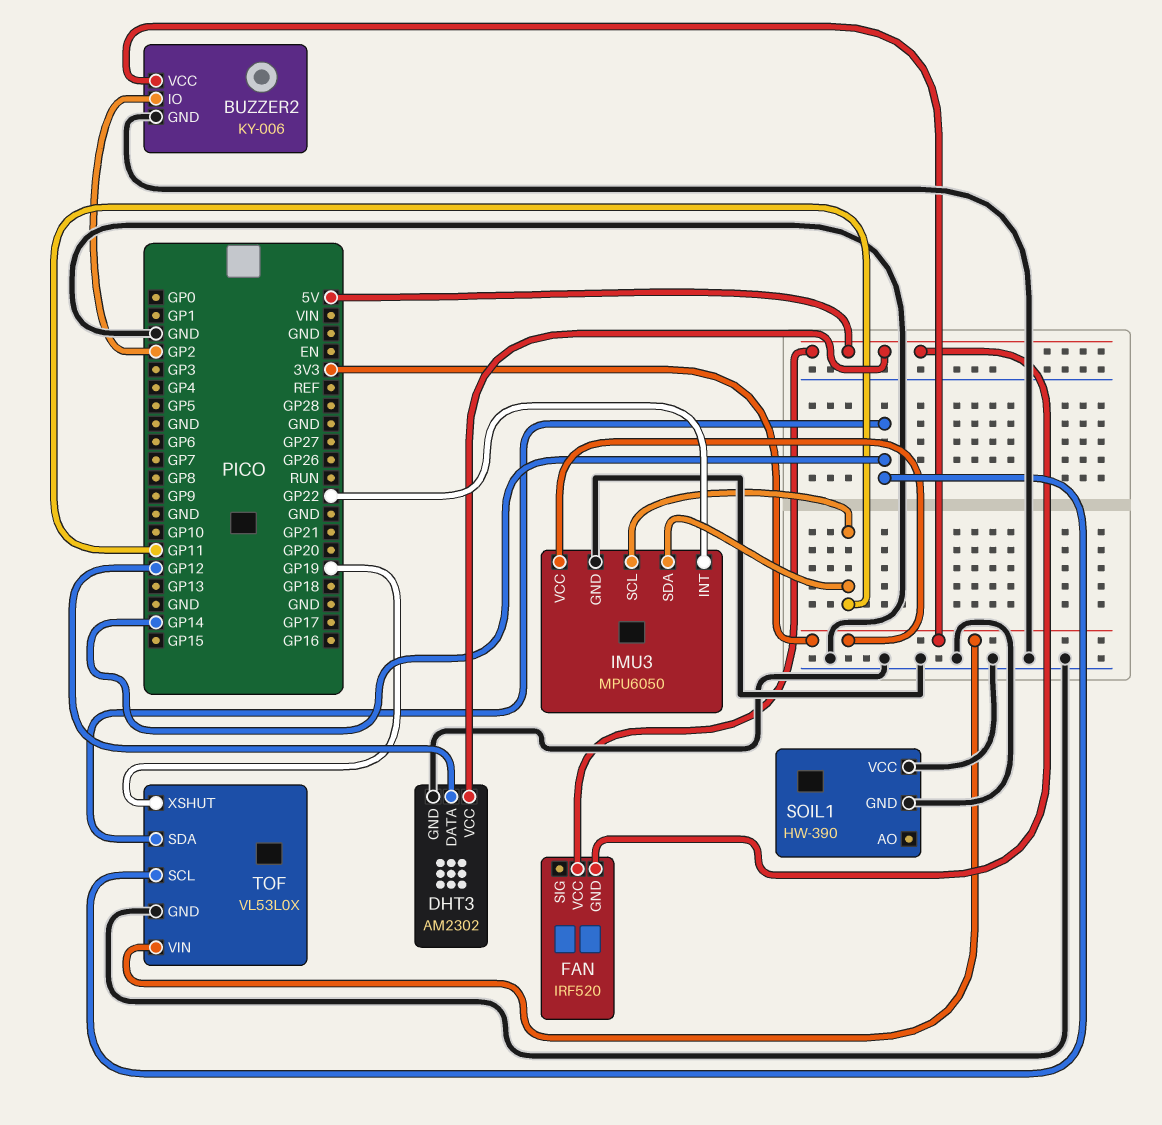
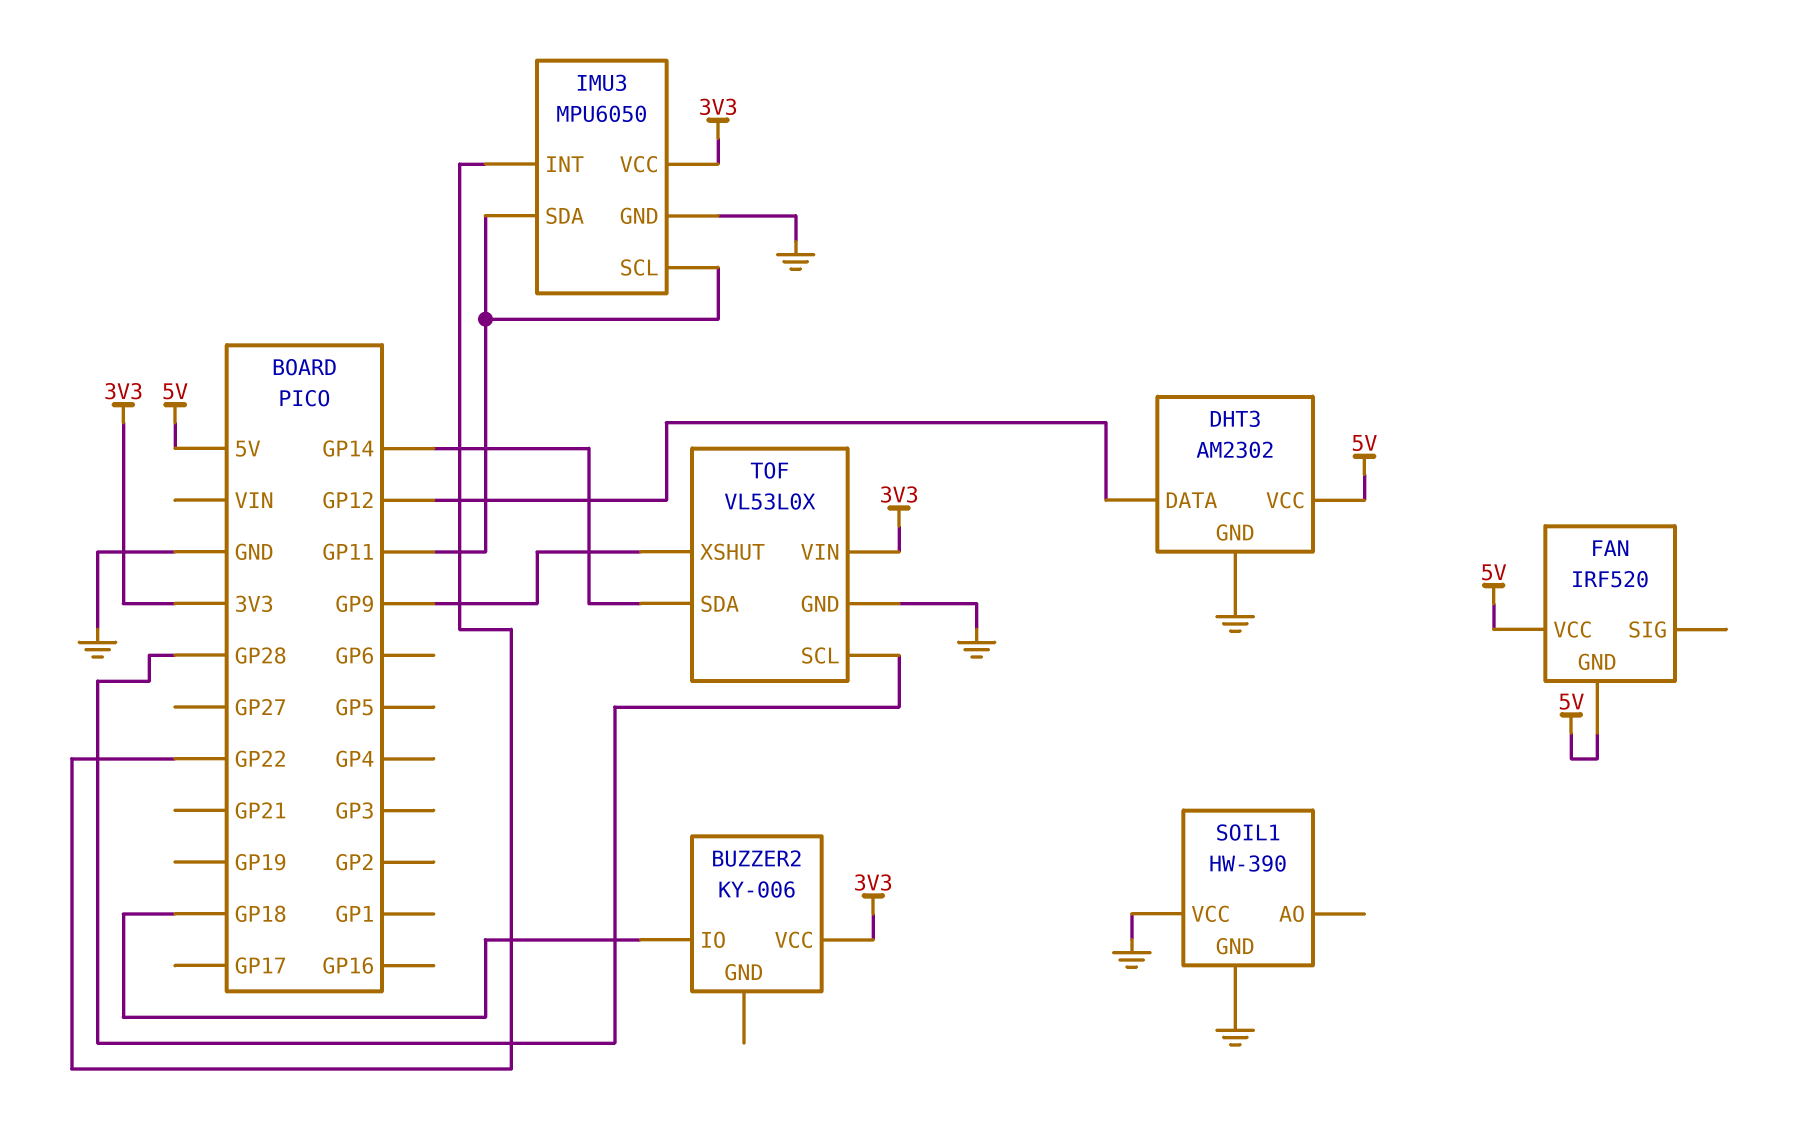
BUZZER2 pin GND: GND -> none
BUZZER2 pin IO: GP2 -> GP18
TOF pin SCL: GP14 -> GP28
TOF pin XSHUT: GP19 -> GP9

